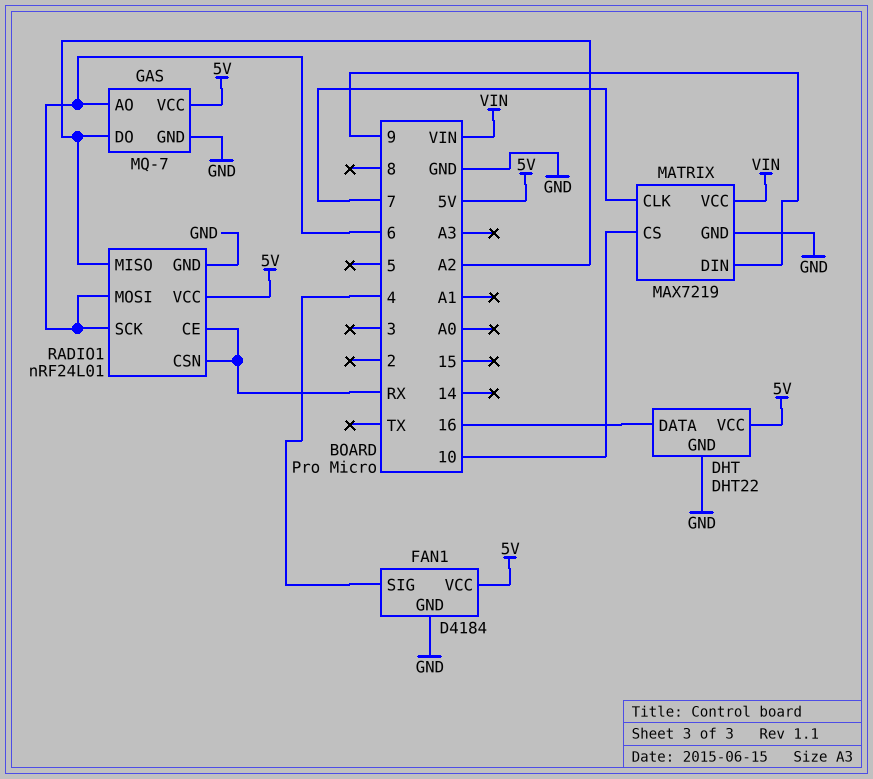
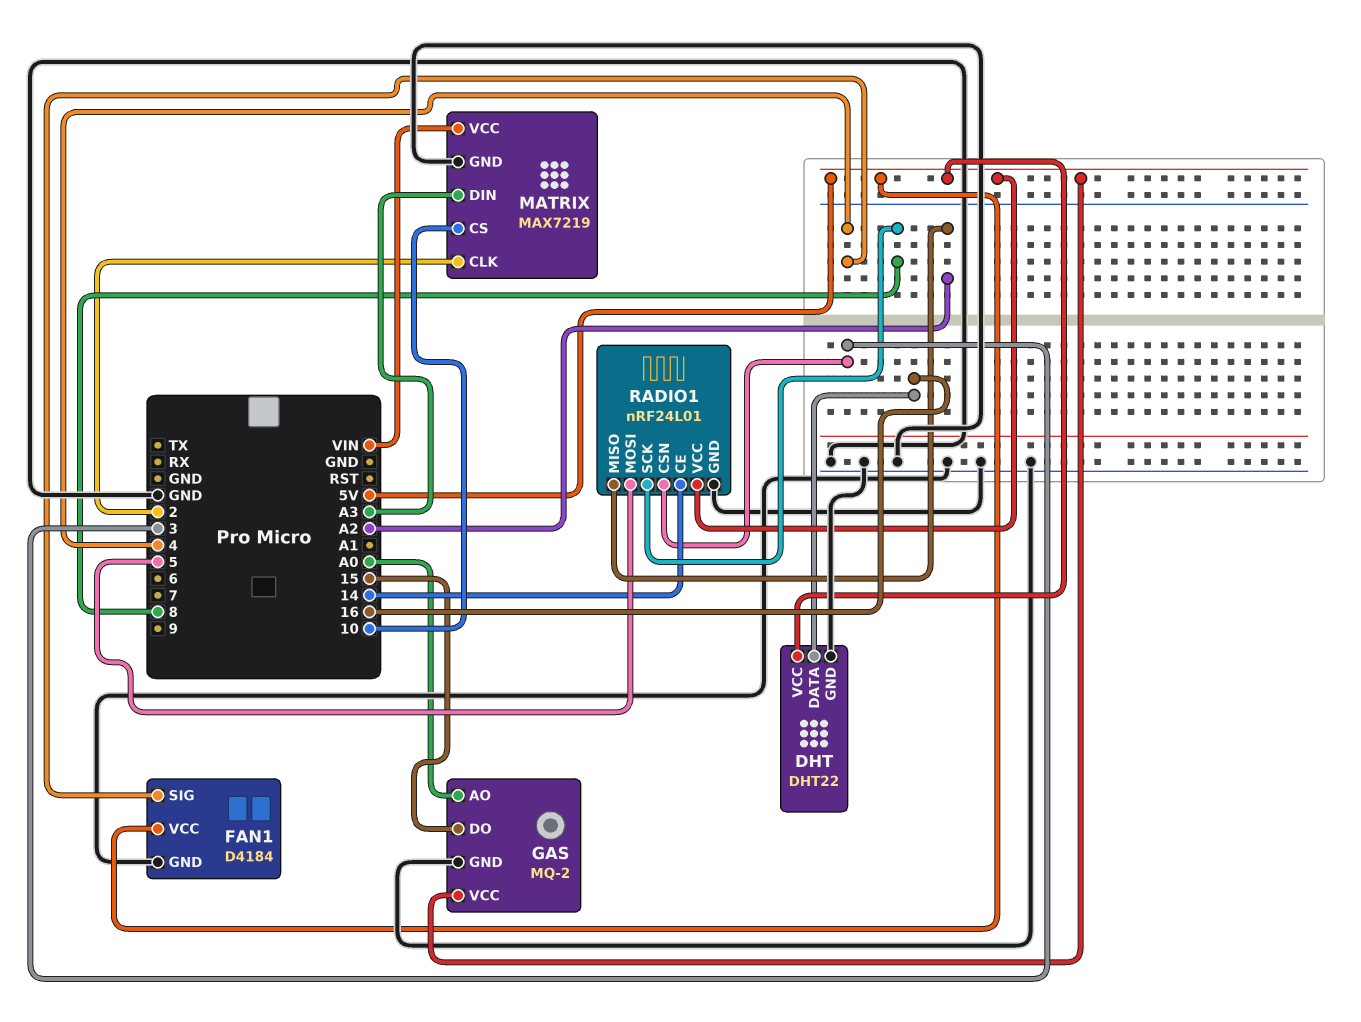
GAS: MQ-7 -> MQ-2
GAS pin AO: 6 -> A0
GAS pin DO: A2 -> 15
MATRIX pin CLK: 7 -> 2
MATRIX pin DIN: 9 -> A3
RADIO1 pin CE: RX -> 14
RADIO1 pin CSN: RX -> 3
RADIO1 pin MOSI: 6 -> 5
RADIO1 pin SCK: 6 -> 8

